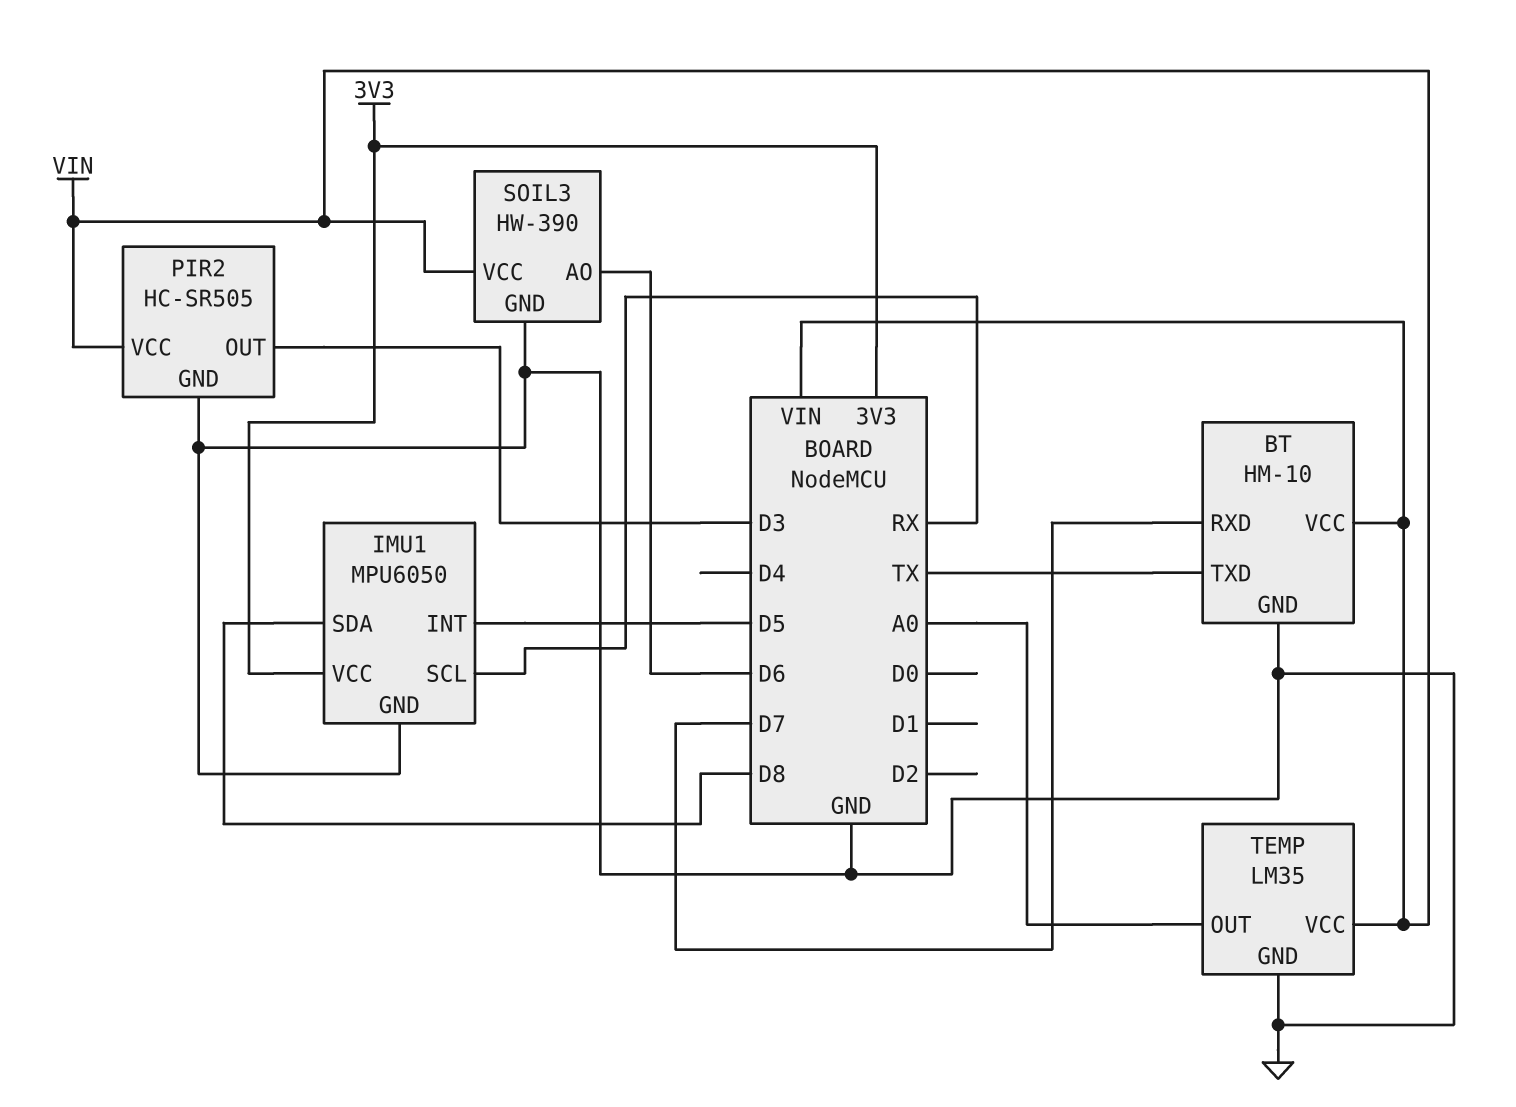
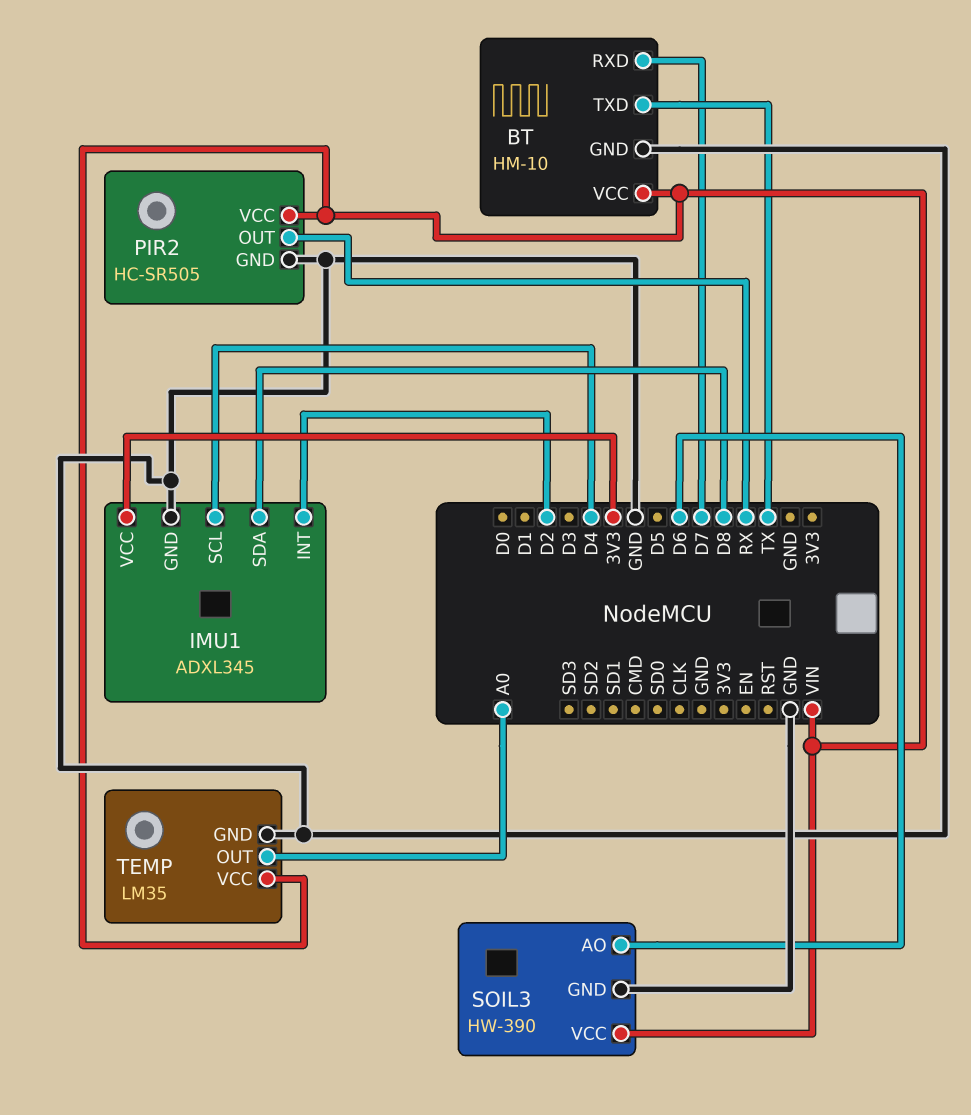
IMU1: MPU6050 -> ADXL345
IMU1 pin INT: D5 -> D2
IMU1 pin SCL: RX -> D4
PIR2 pin OUT: D3 -> RX

